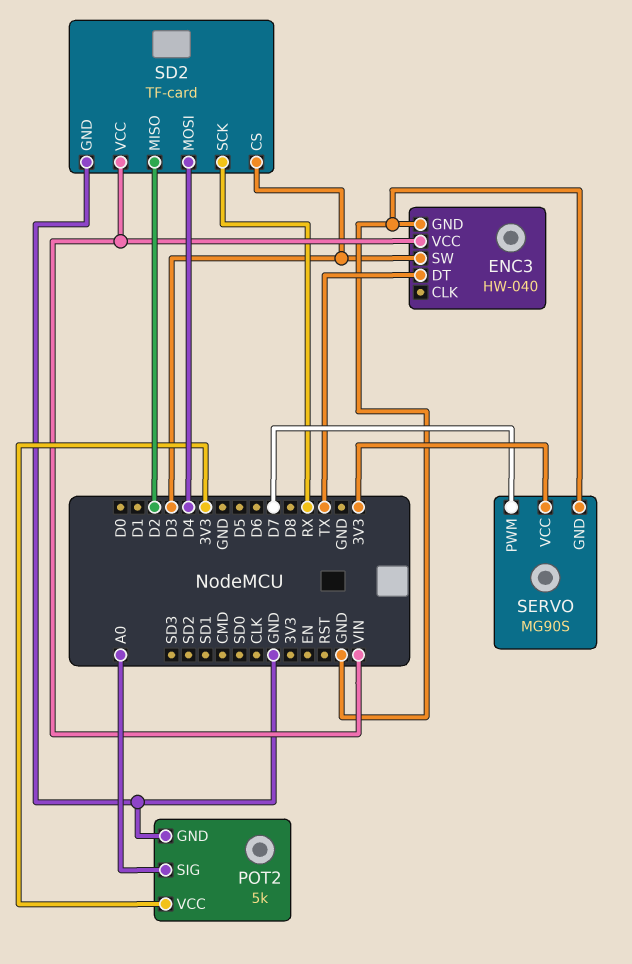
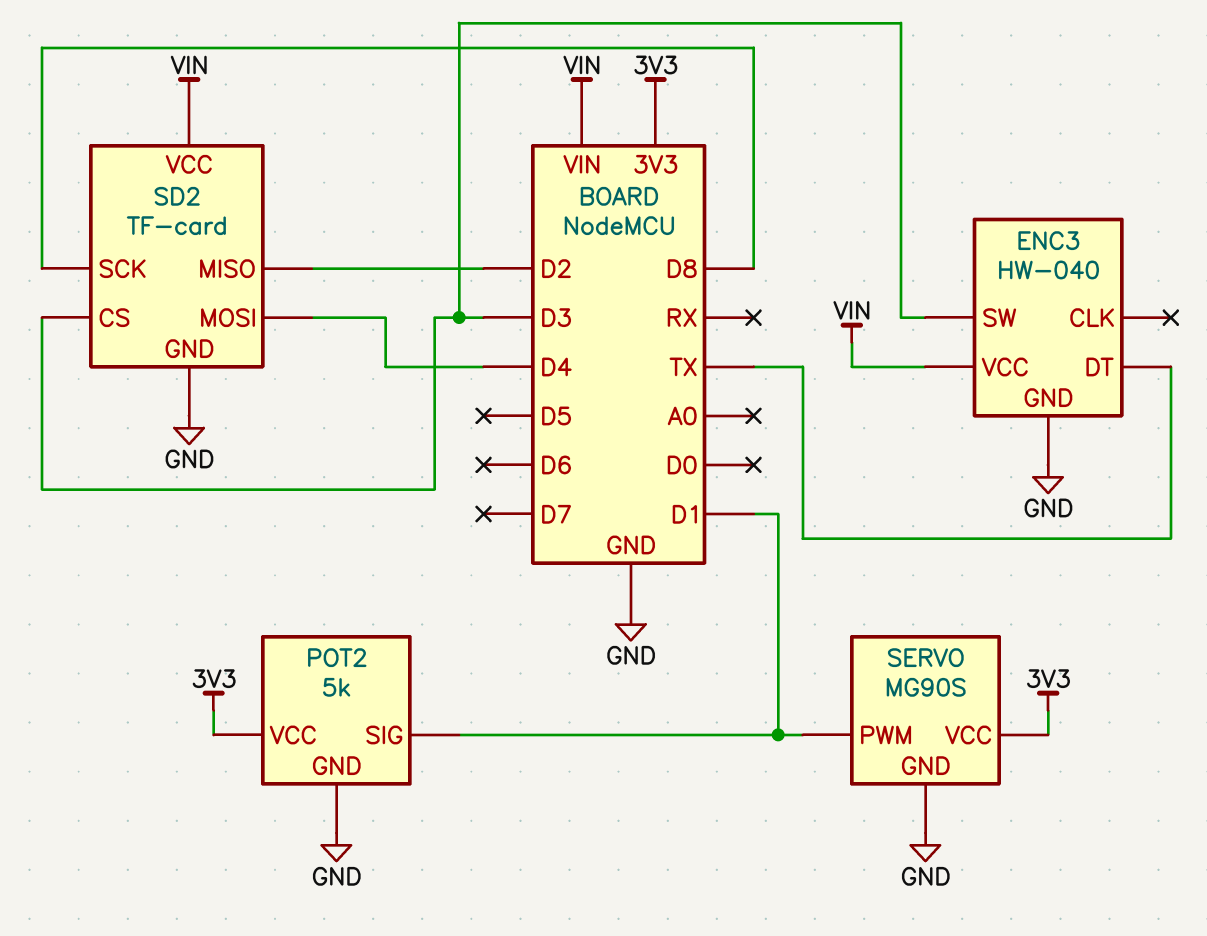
POT2 pin SIG: A0 -> D1
SD2 pin SCK: RX -> D8
SERVO pin PWM: D7 -> D1

